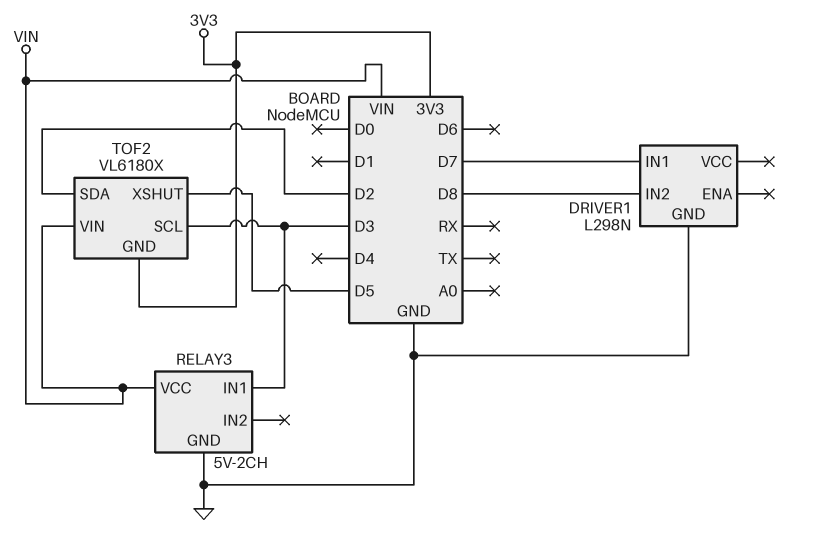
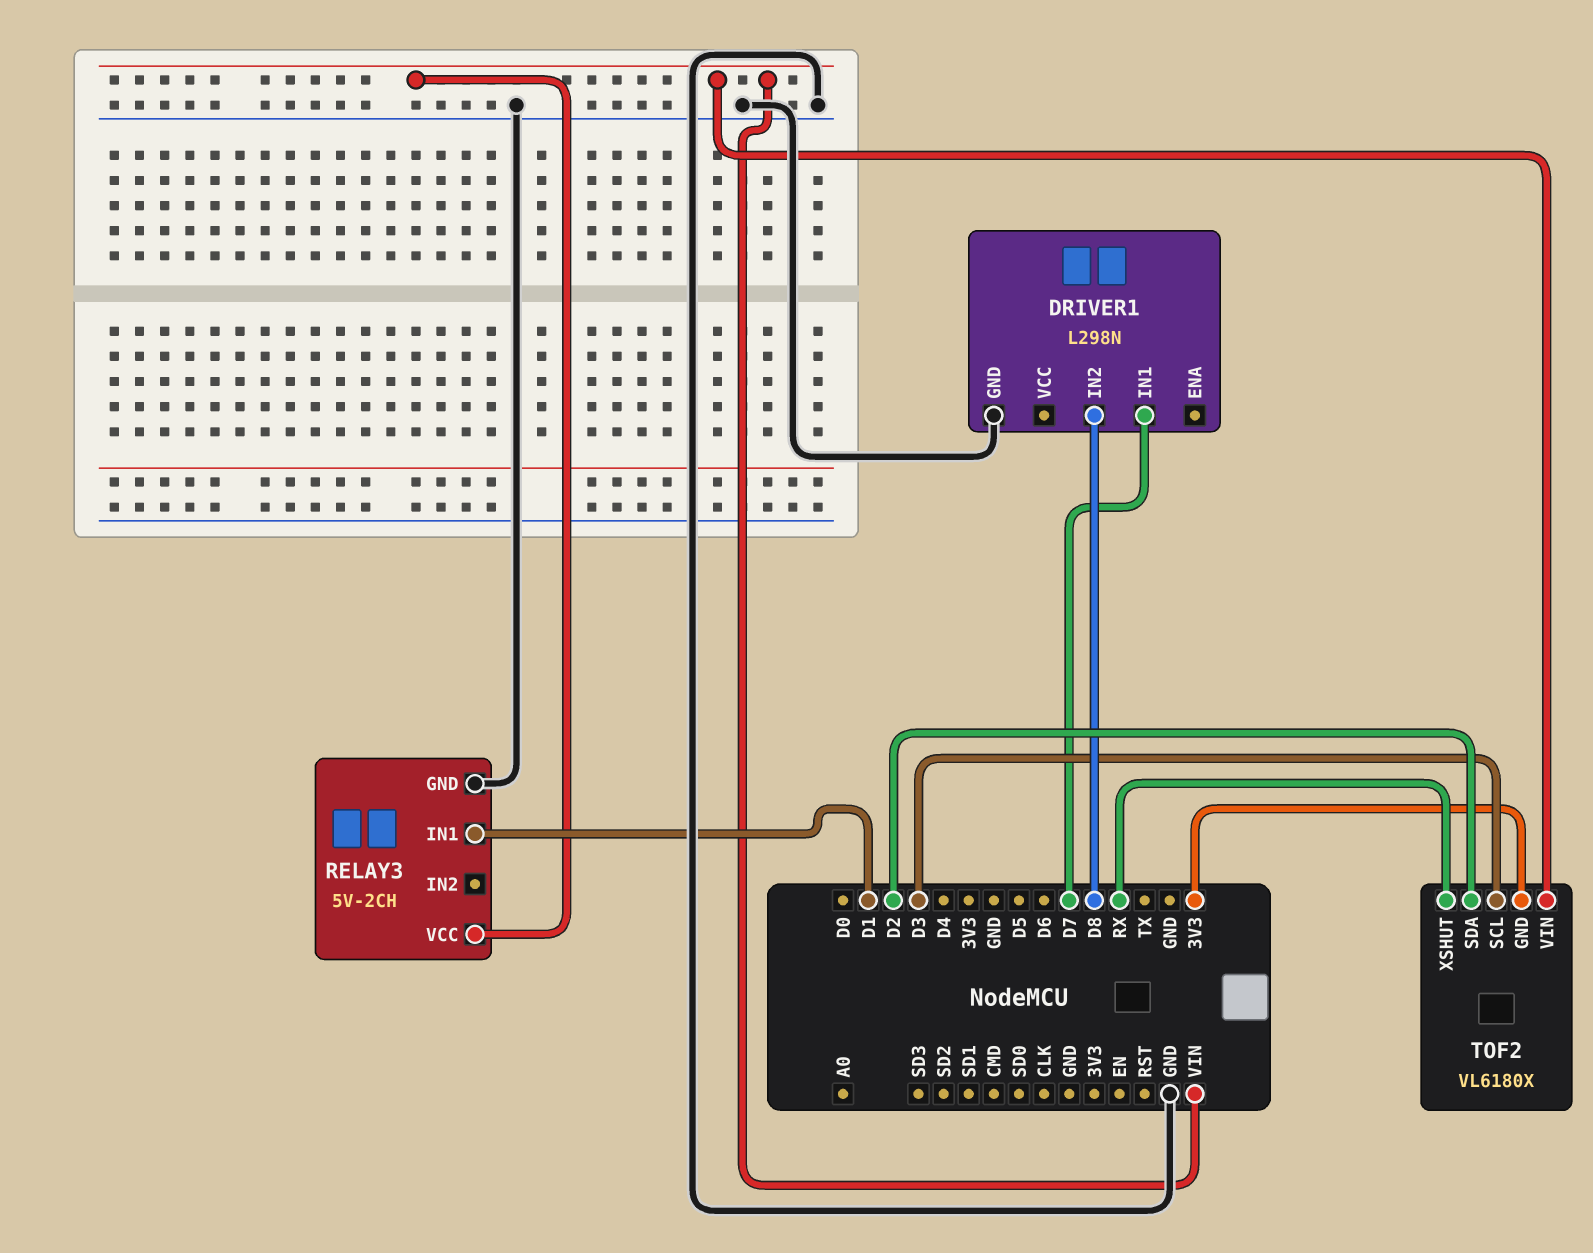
RELAY3 pin IN1: D3 -> D1
TOF2 pin XSHUT: D5 -> RX

